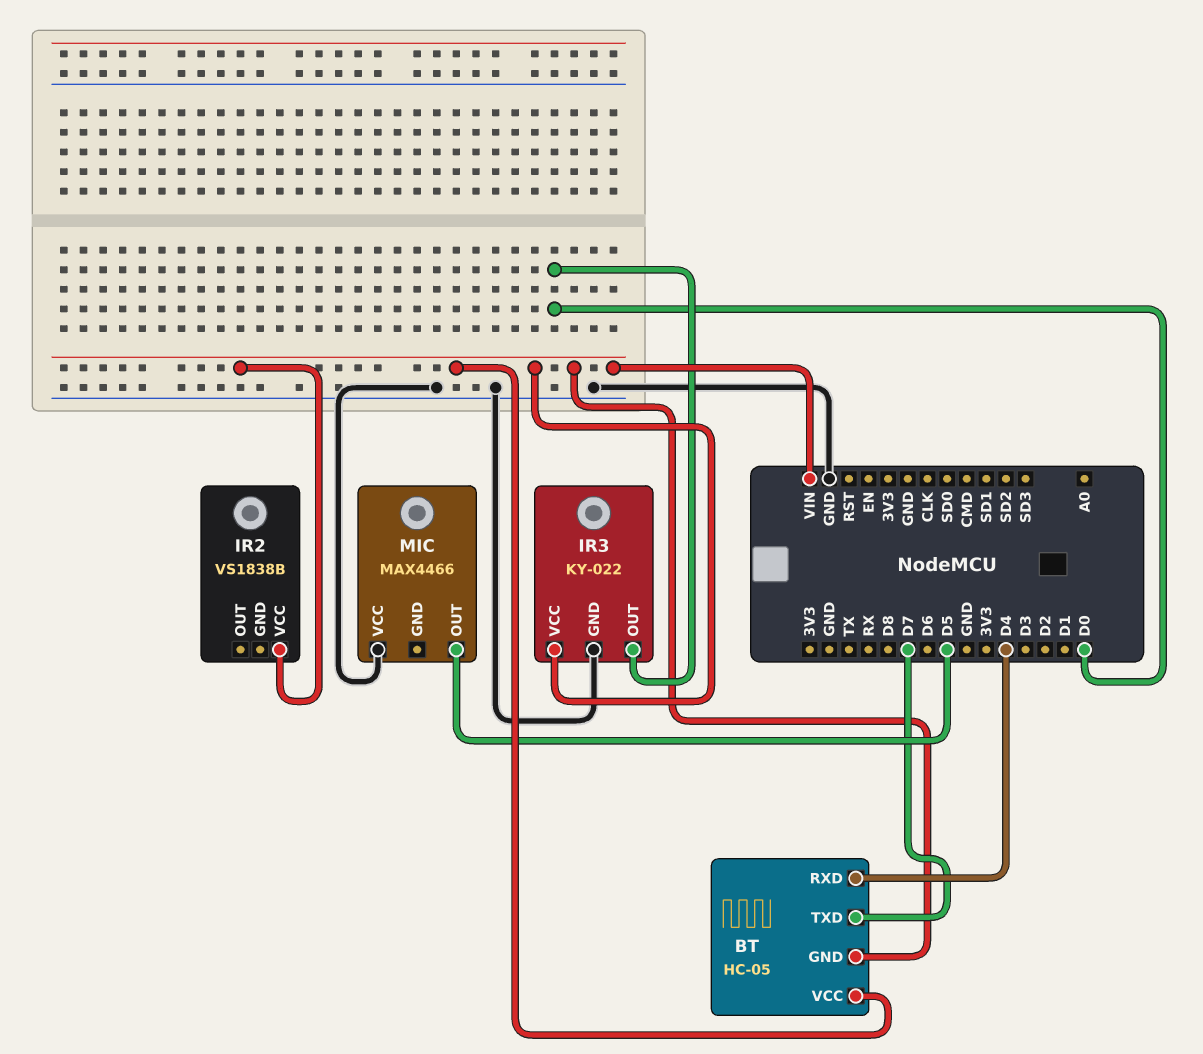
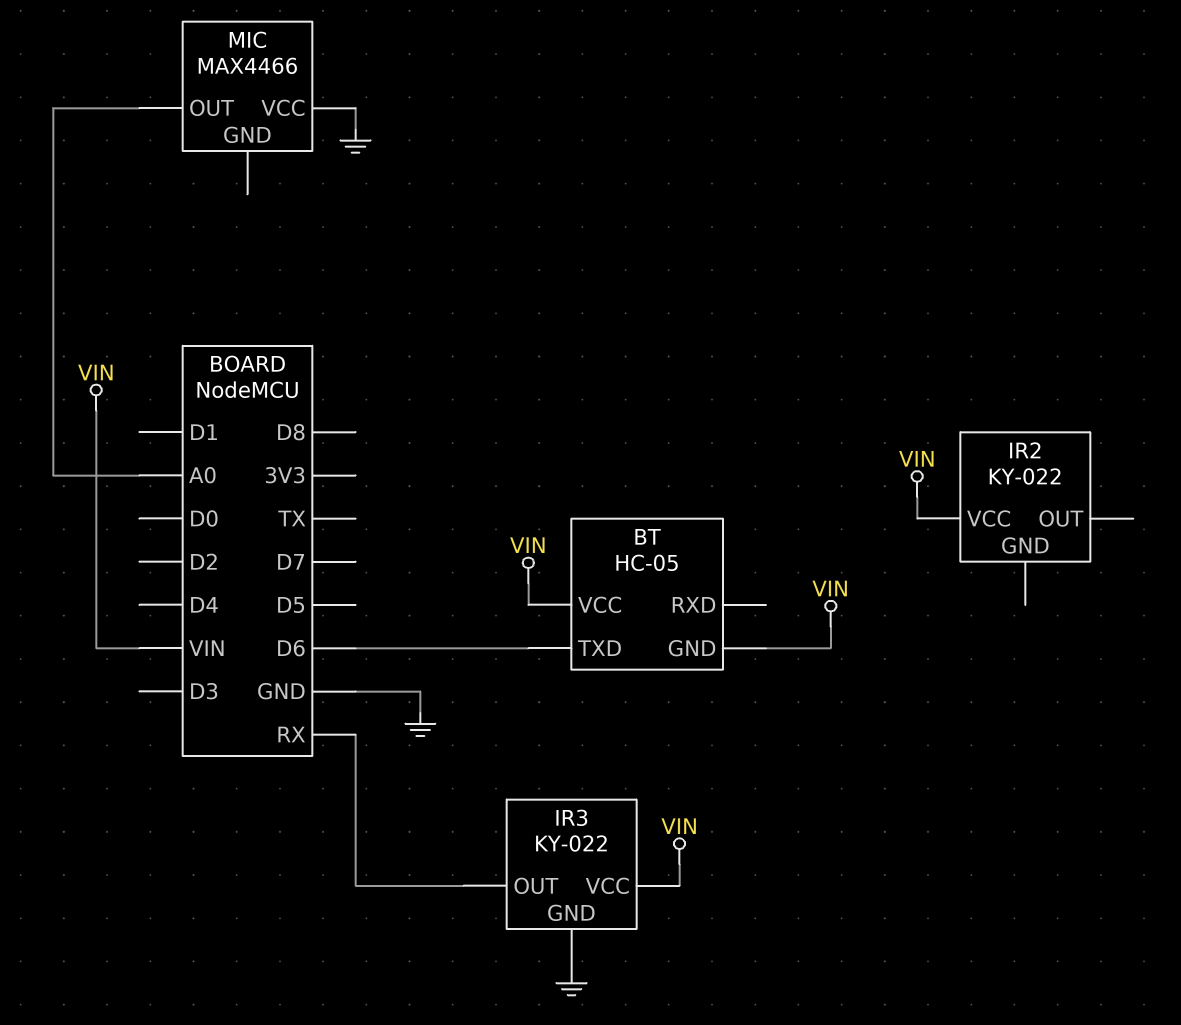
BT pin RXD: D4 -> none
BT pin TXD: D7 -> D6
IR2: VS1838B -> KY-022
IR3 pin OUT: D0 -> RX
MIC pin OUT: D5 -> A0

